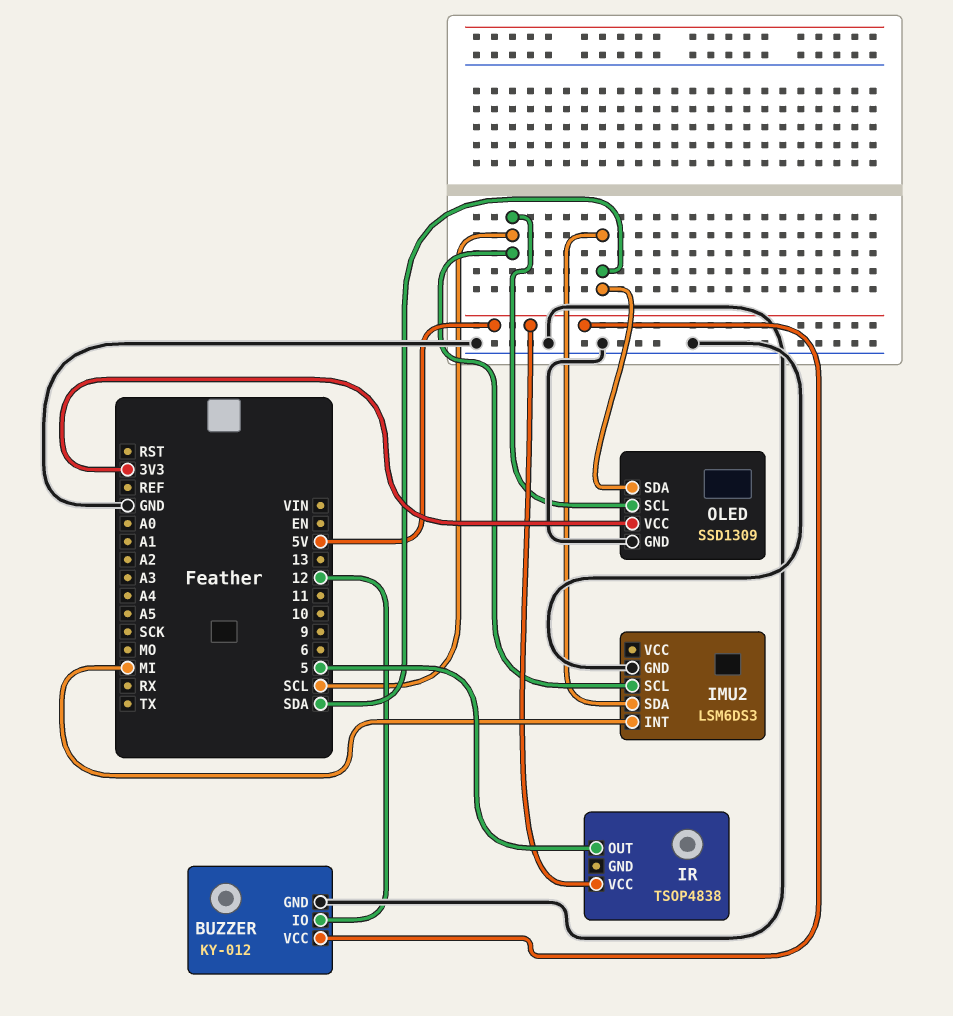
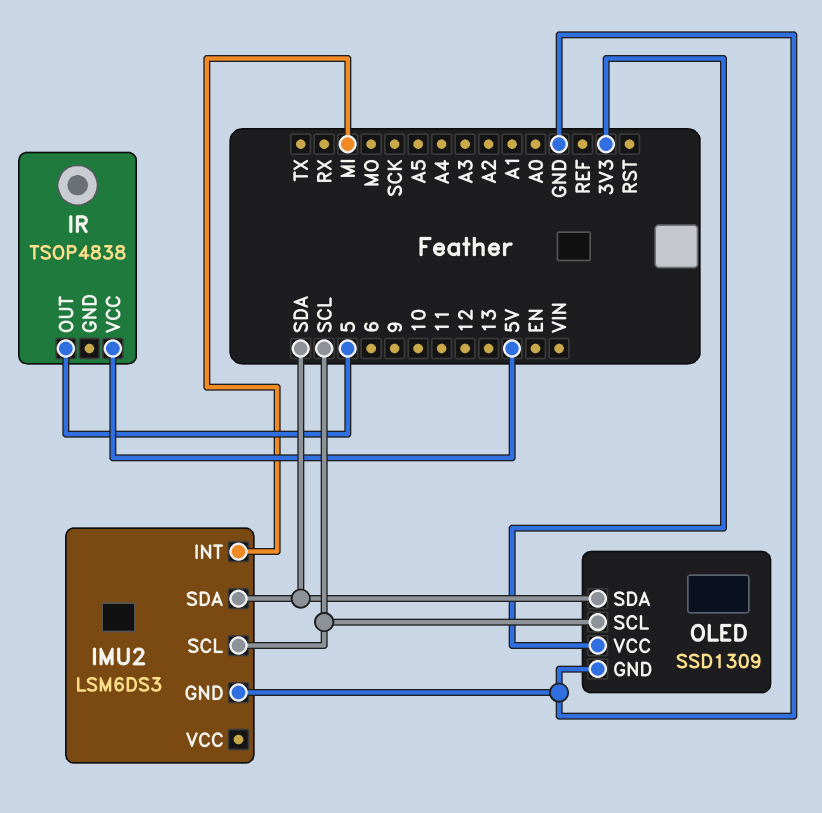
BUZZER: KY-012 -> none
BUZZER pin GND: GND -> none
BUZZER pin IO: 12 -> none
BUZZER pin VCC: 5V -> none

